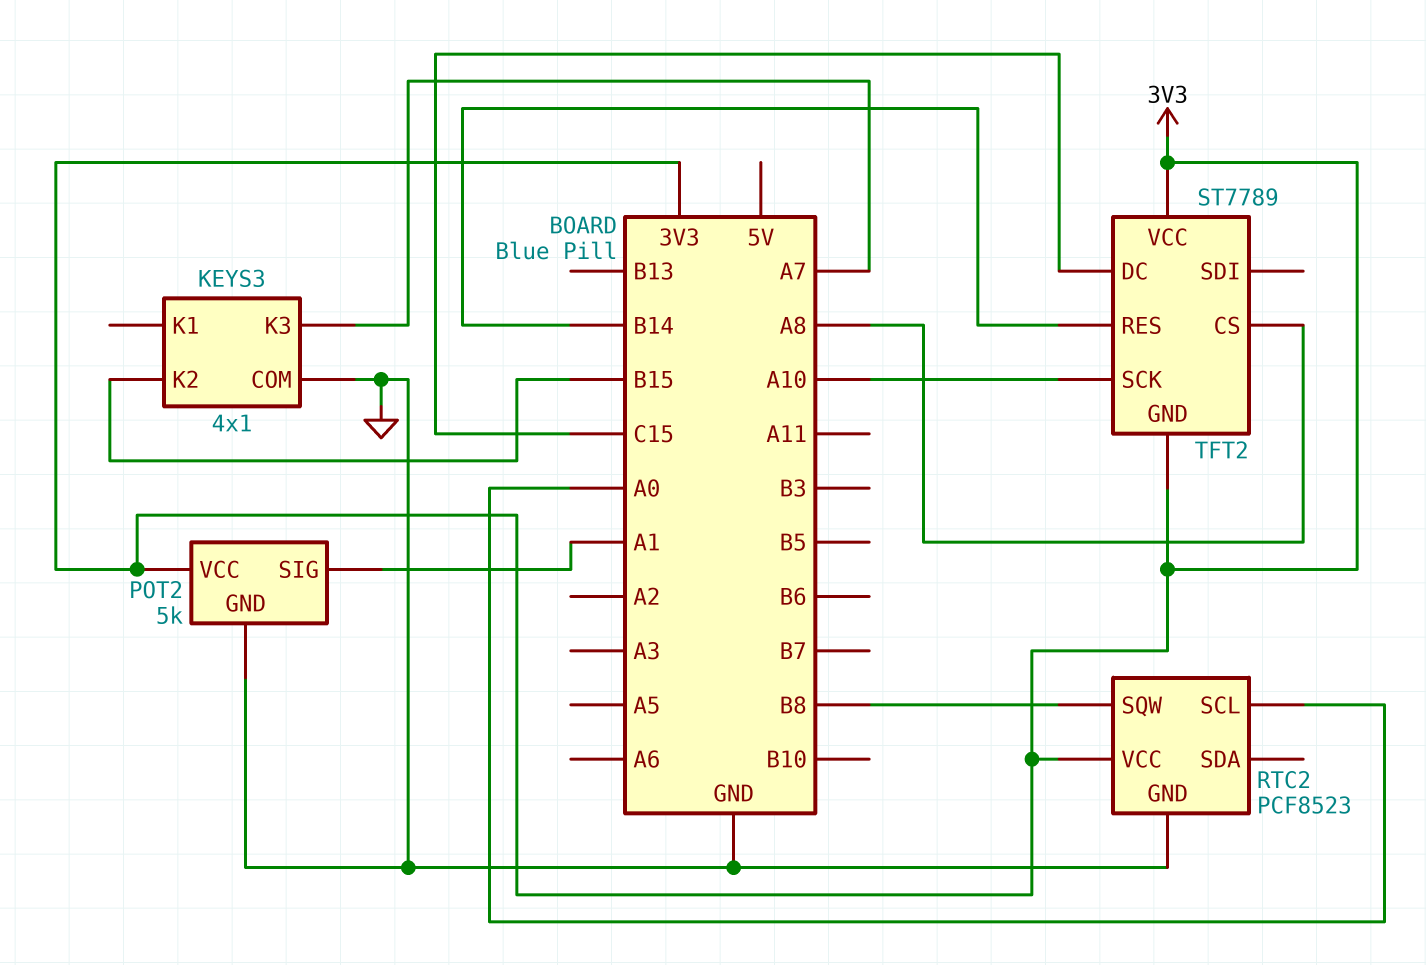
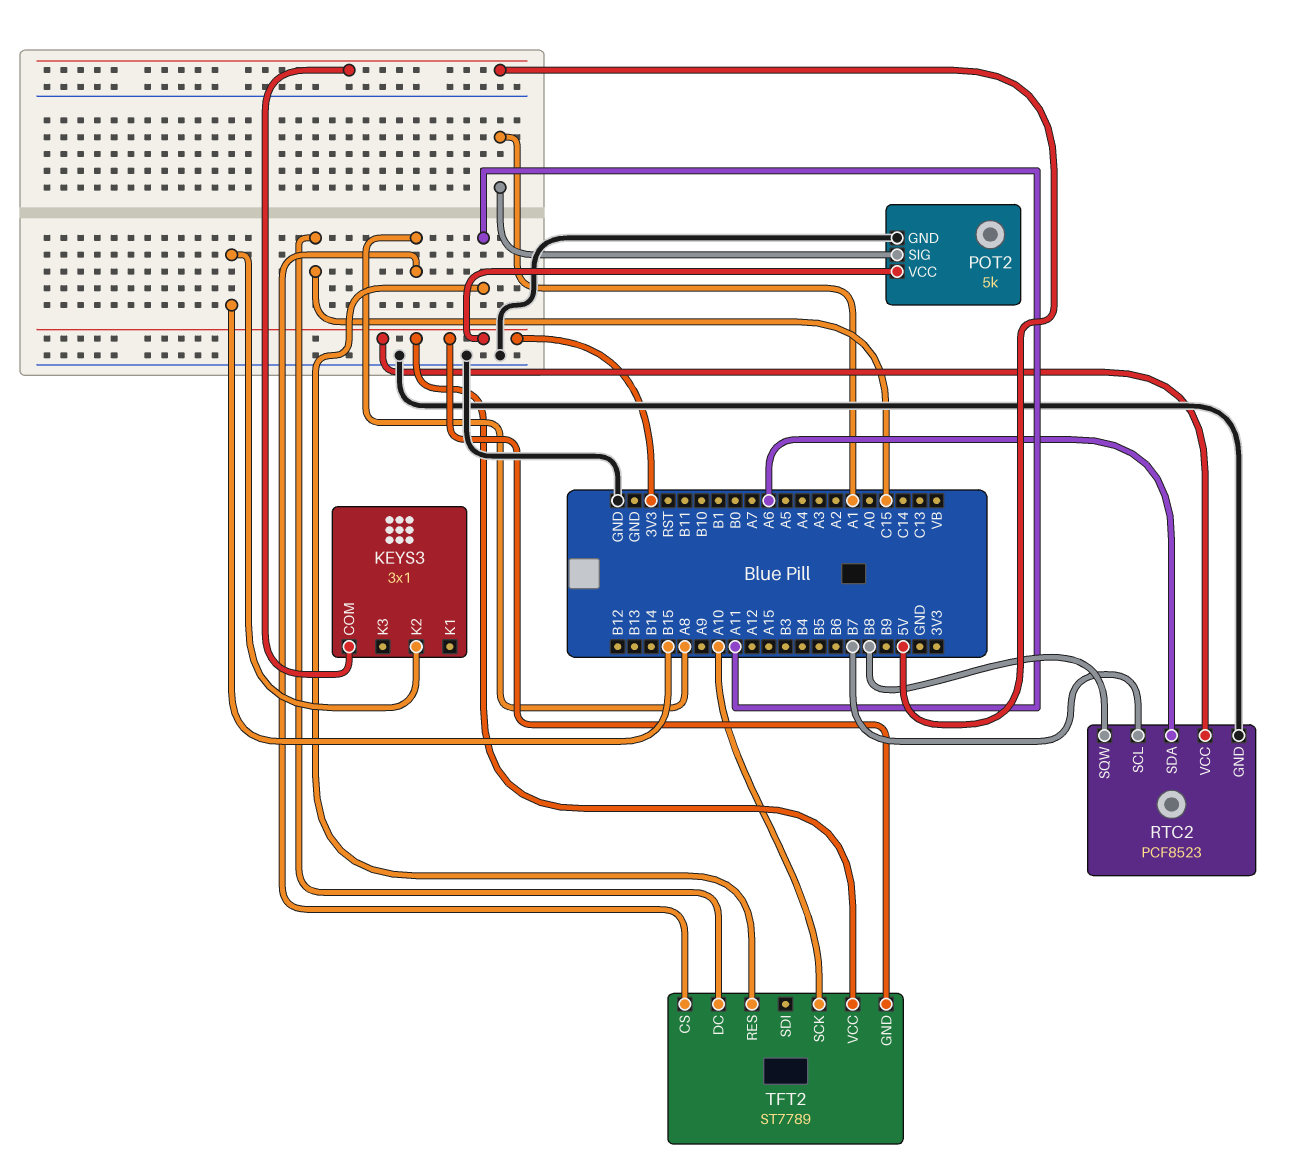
KEYS3: 4x1 -> 3x1
KEYS3 pin COM: GND -> 5V
KEYS3 pin K3: A7 -> none
RTC2 pin SCL: A0 -> B7
RTC2 pin SDA: none -> A6
TFT2 pin RES: B14 -> A11

